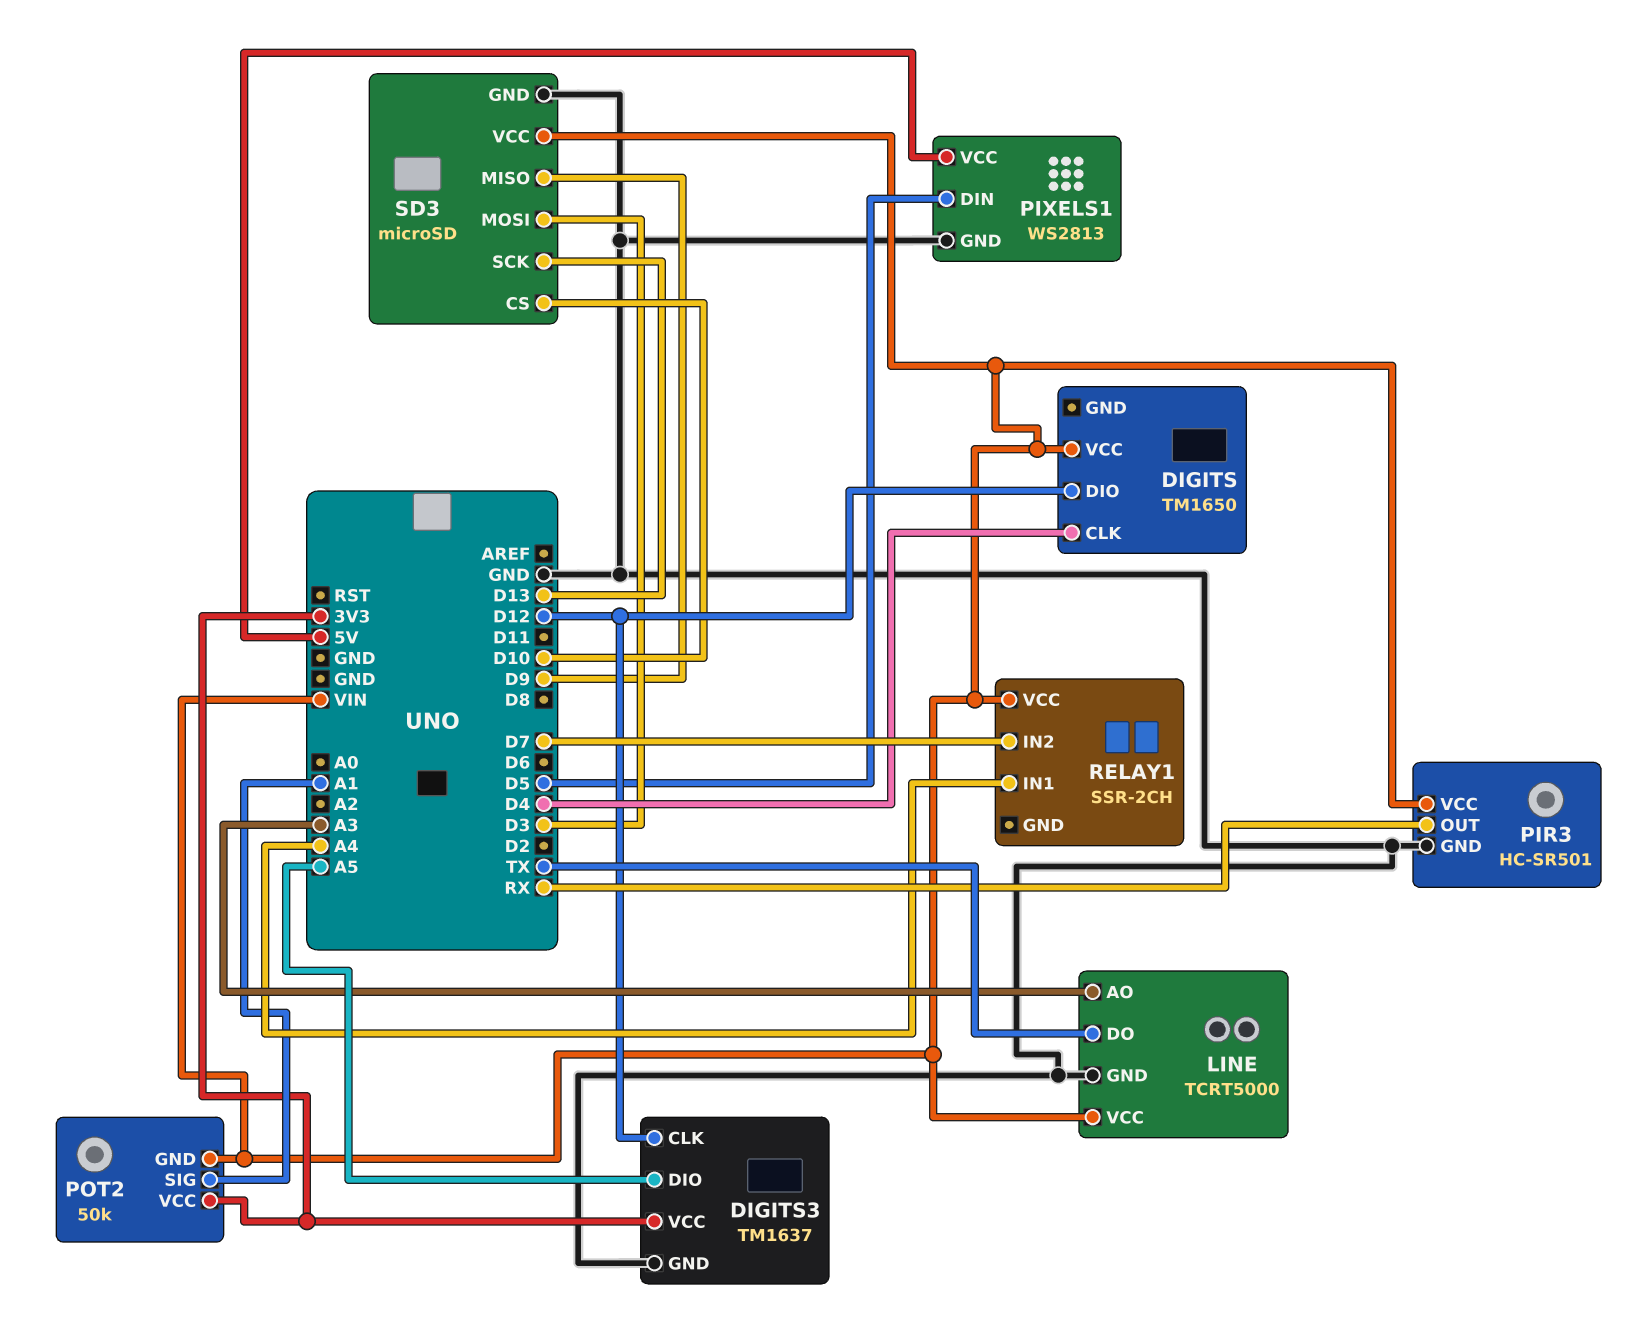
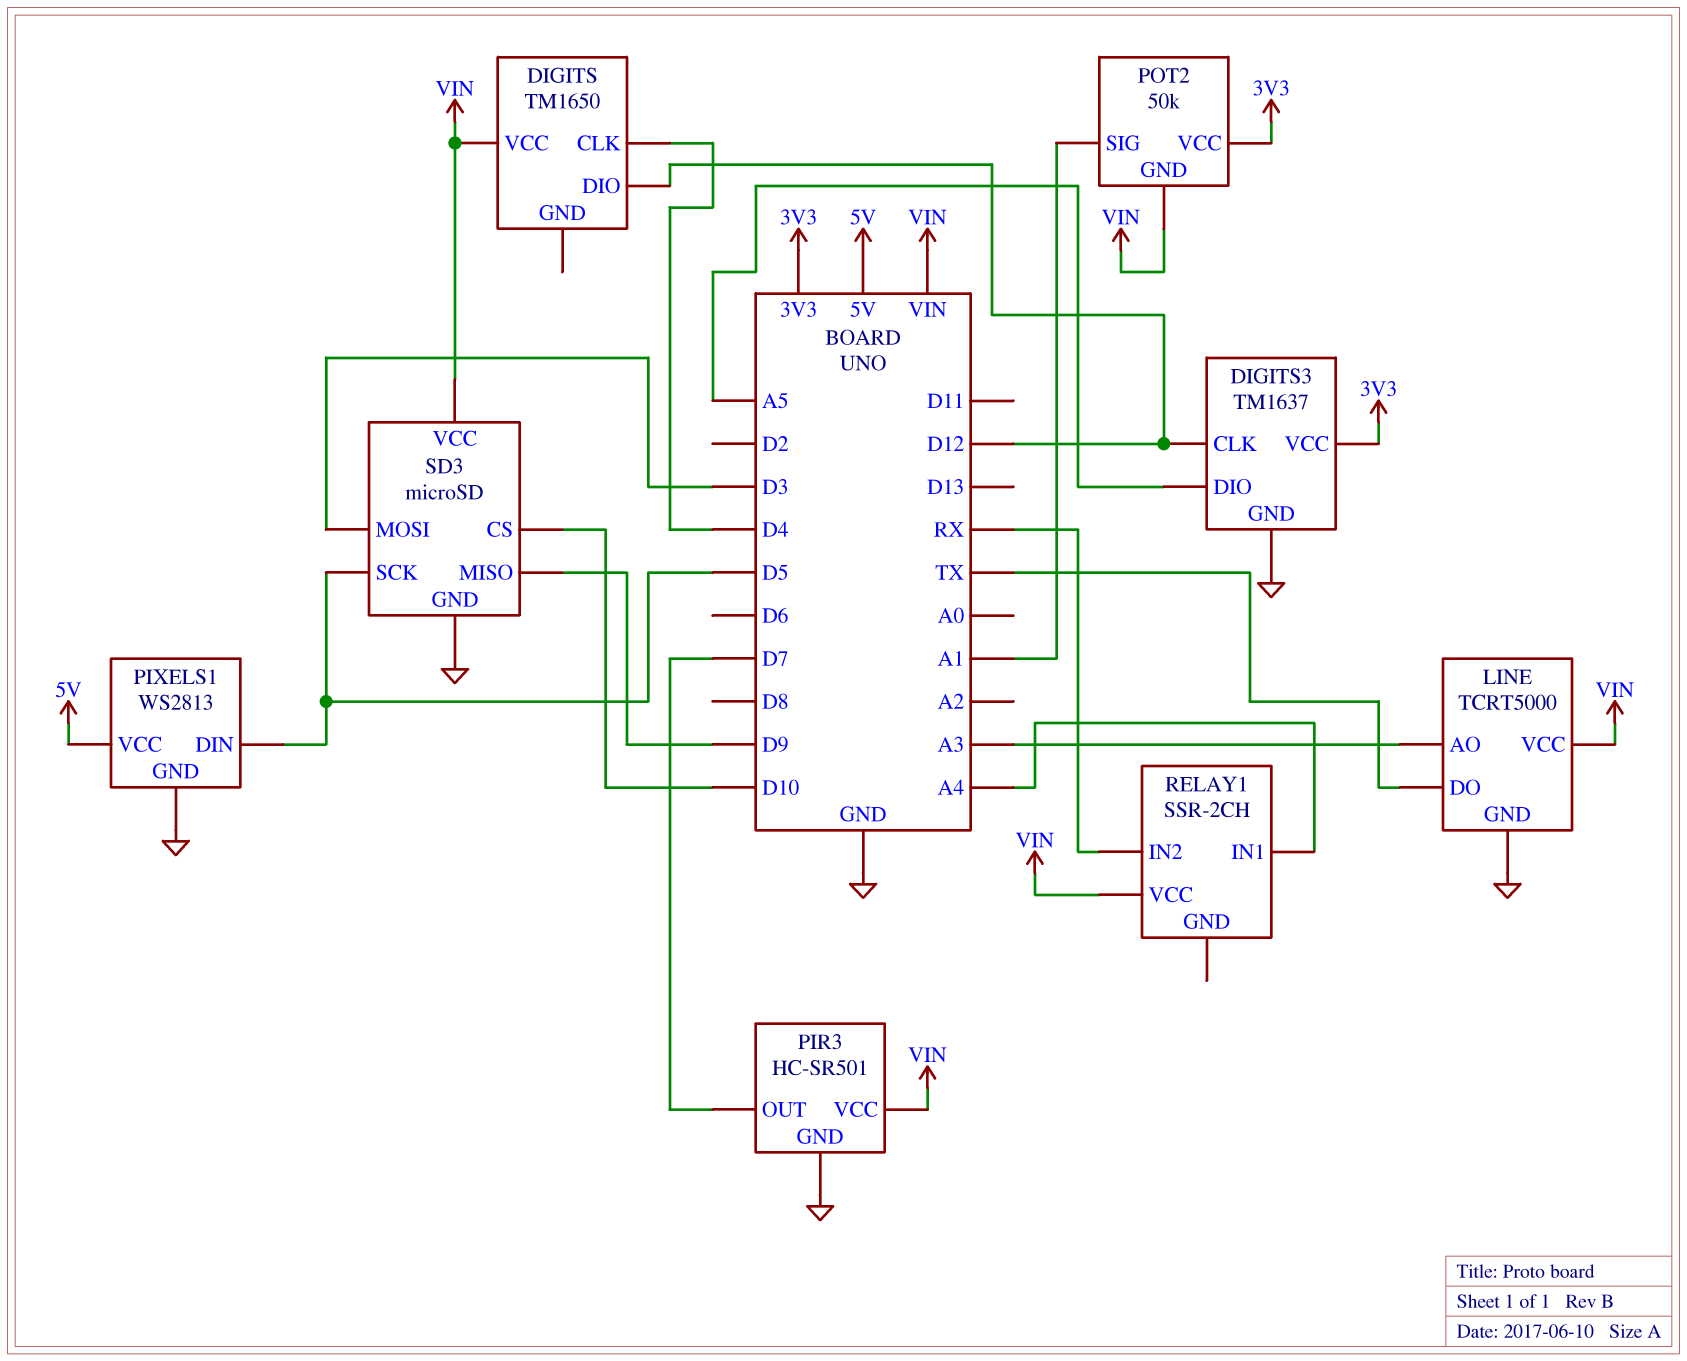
PIR3 pin OUT: RX -> D7
RELAY1 pin IN2: D7 -> RX
SD3 pin SCK: D13 -> D5

